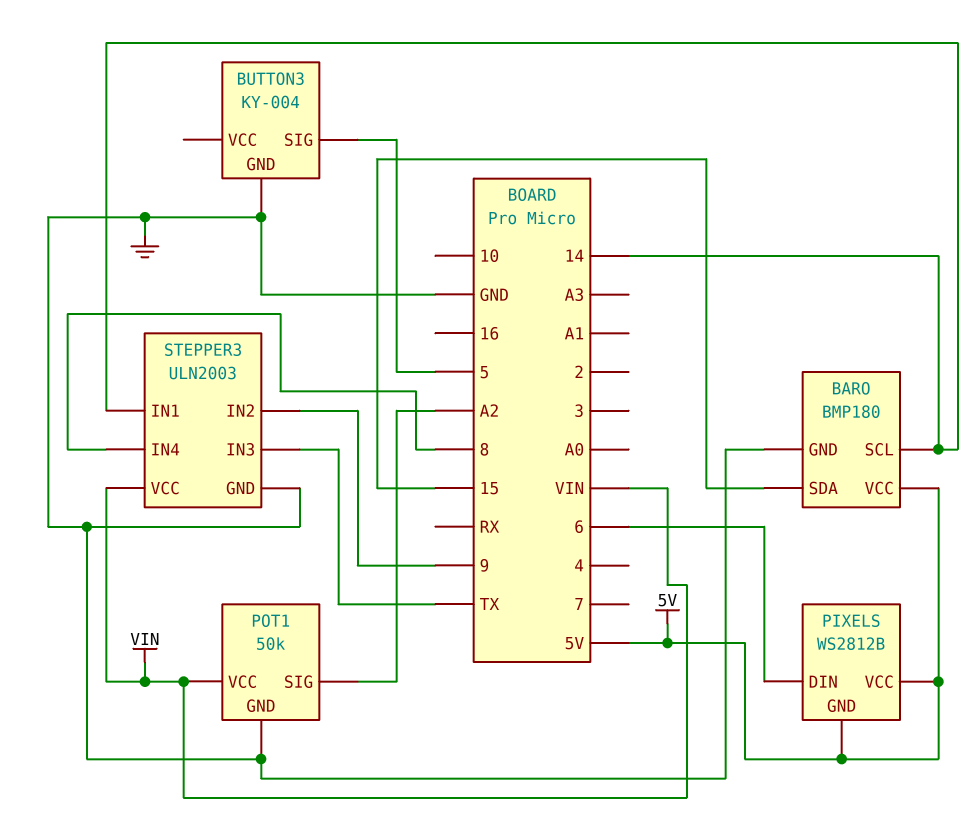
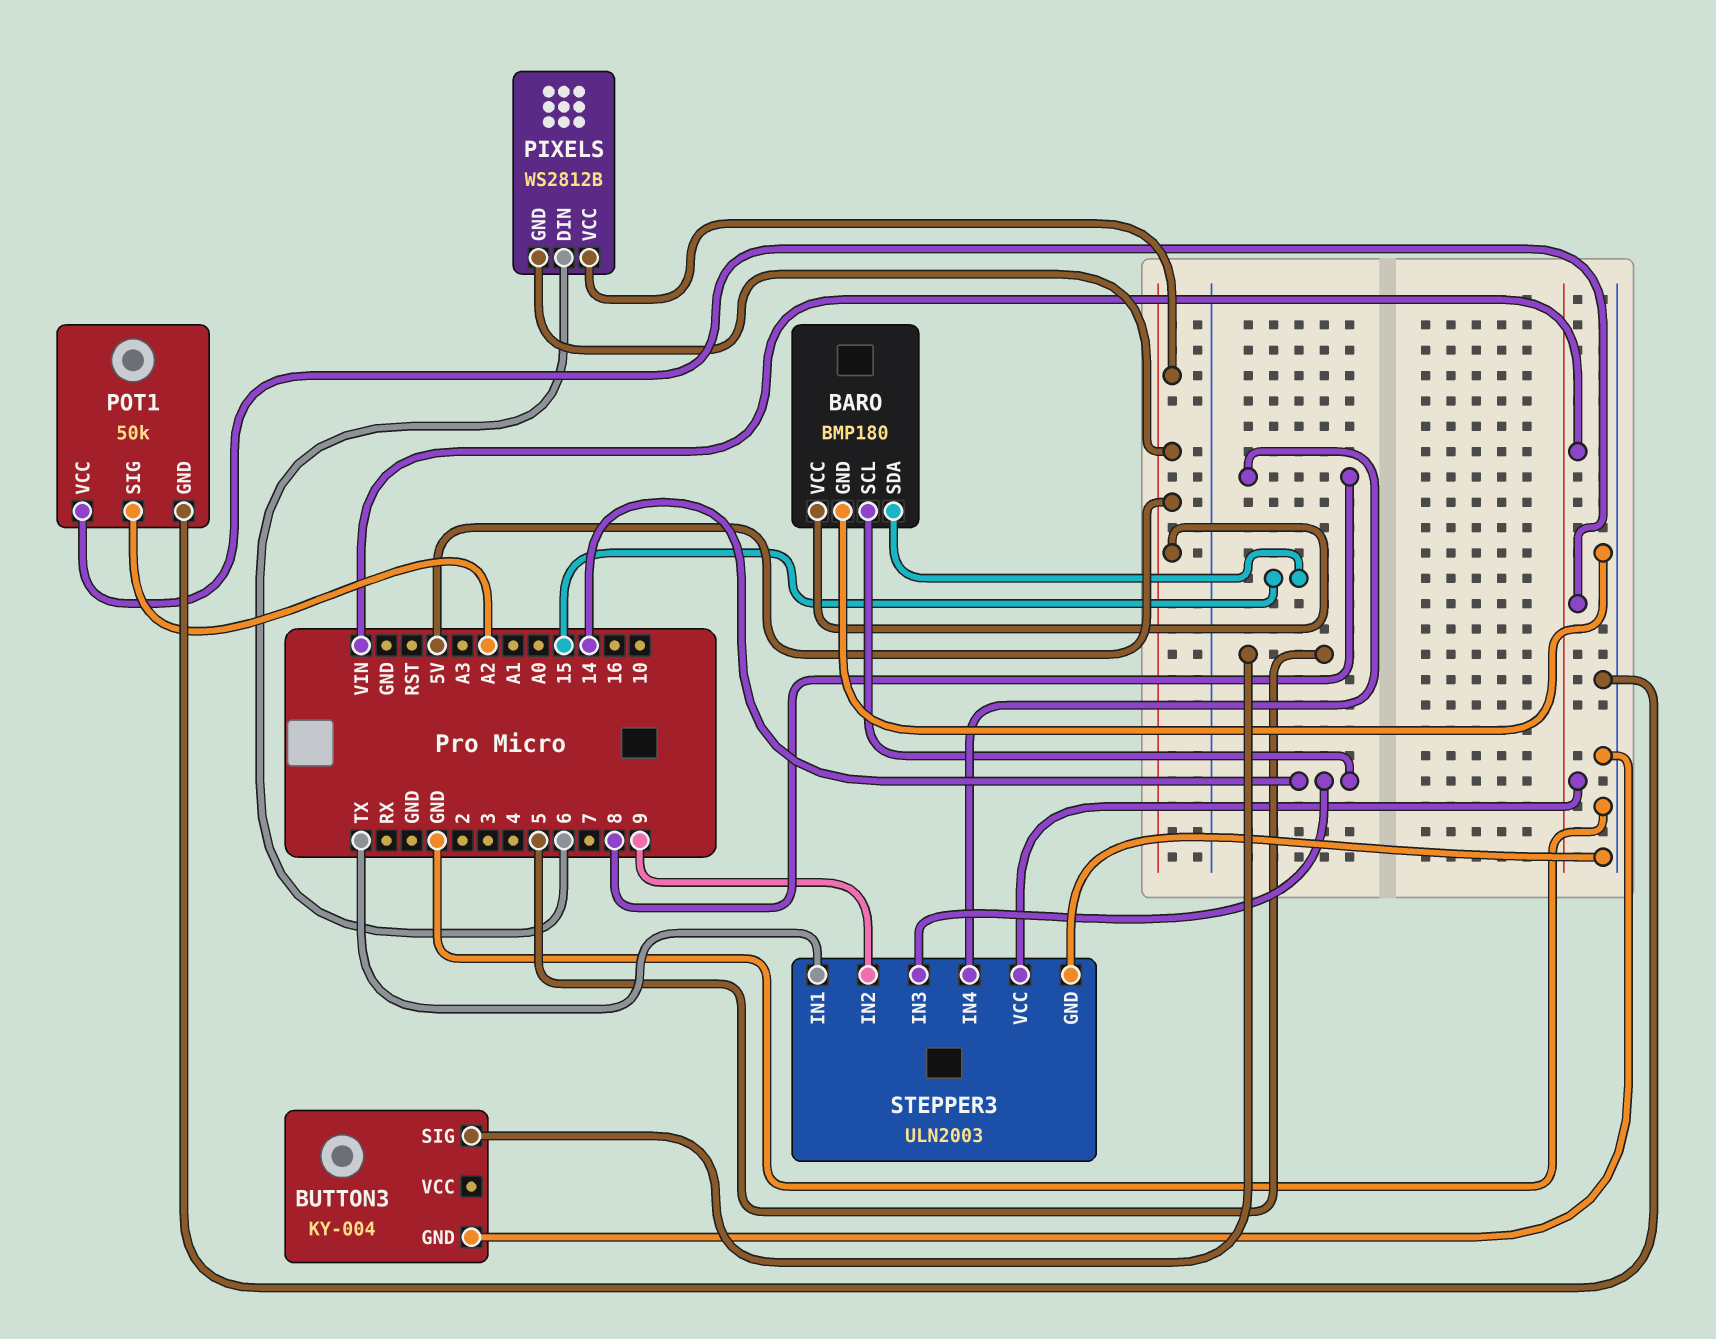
STEPPER3 pin IN1: 14 -> TX
STEPPER3 pin IN3: TX -> 14

